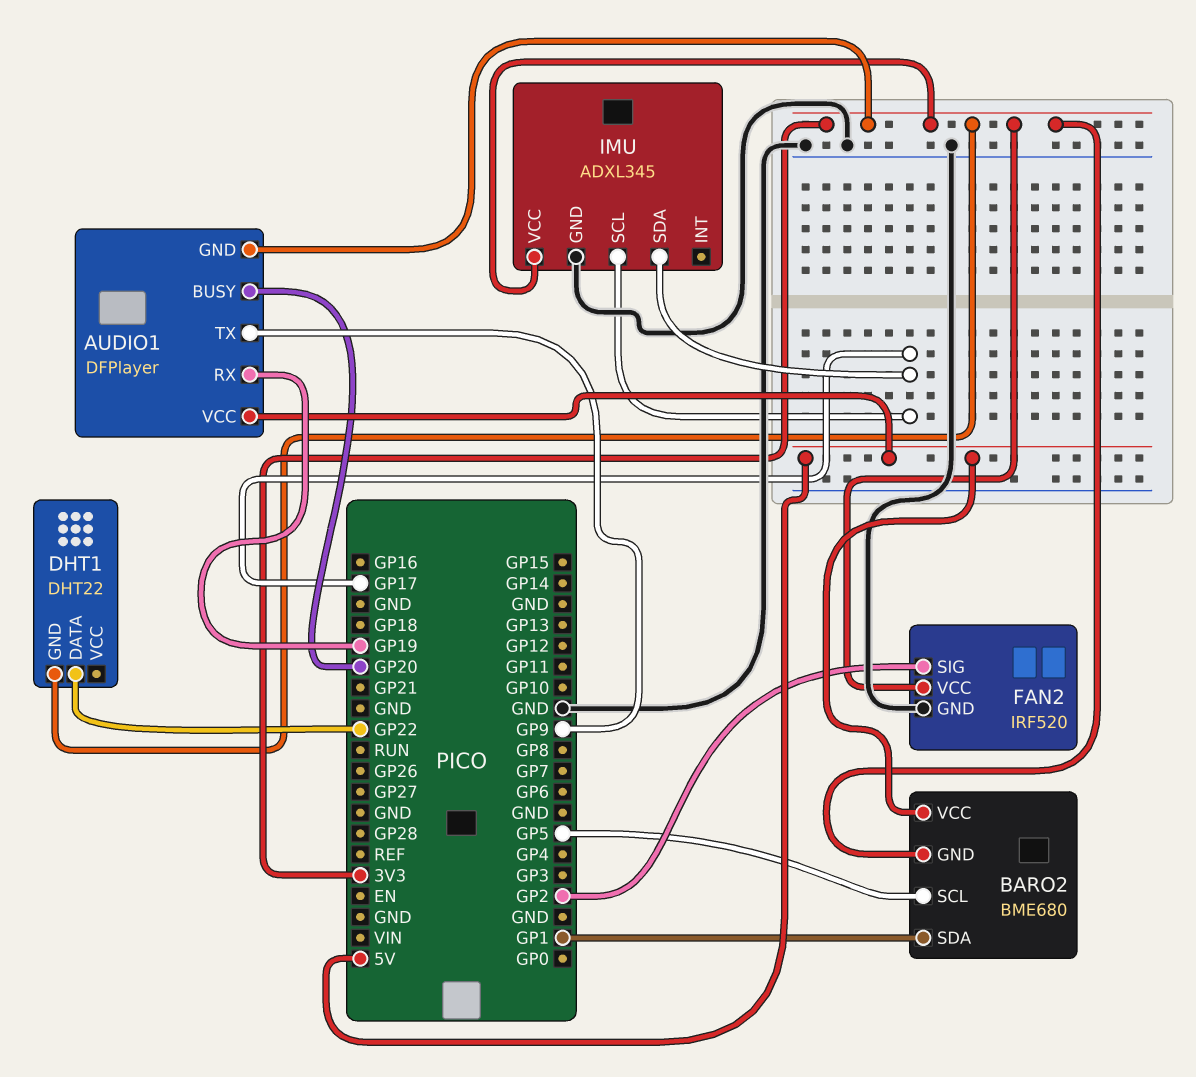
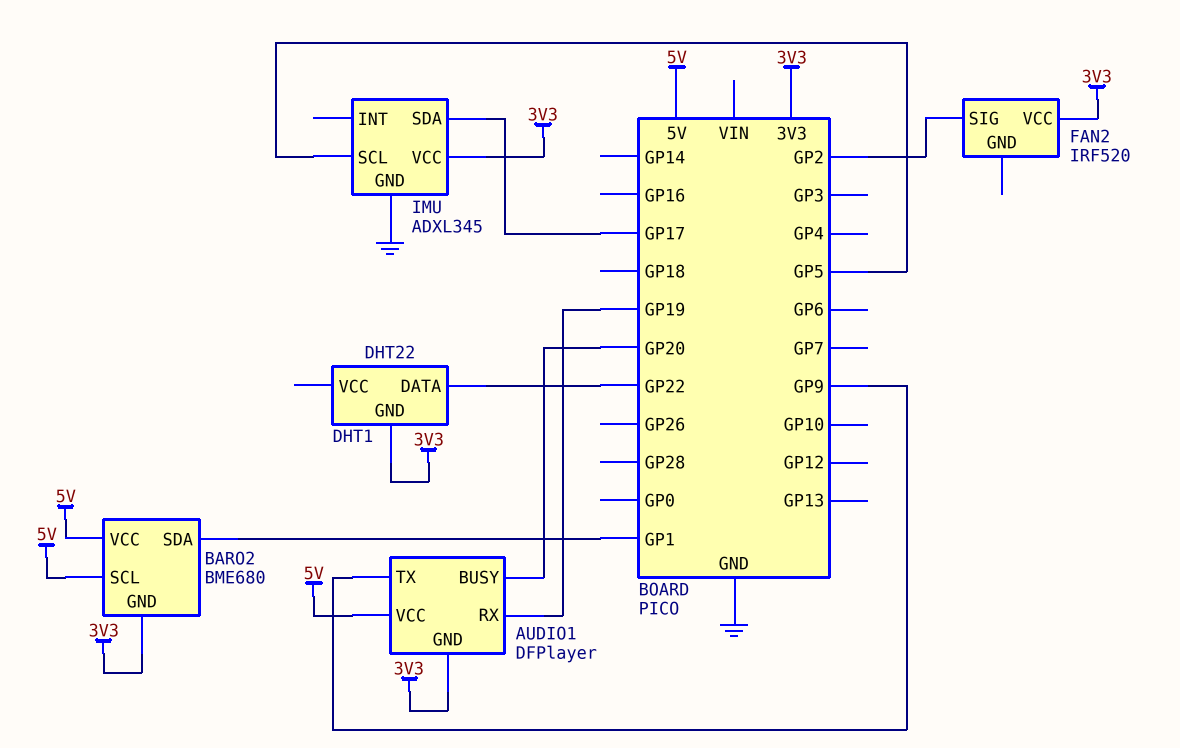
BARO2 pin SCL: GP5 -> 5V
FAN2 pin GND: GND -> none
IMU pin SCL: GP17 -> GP5

